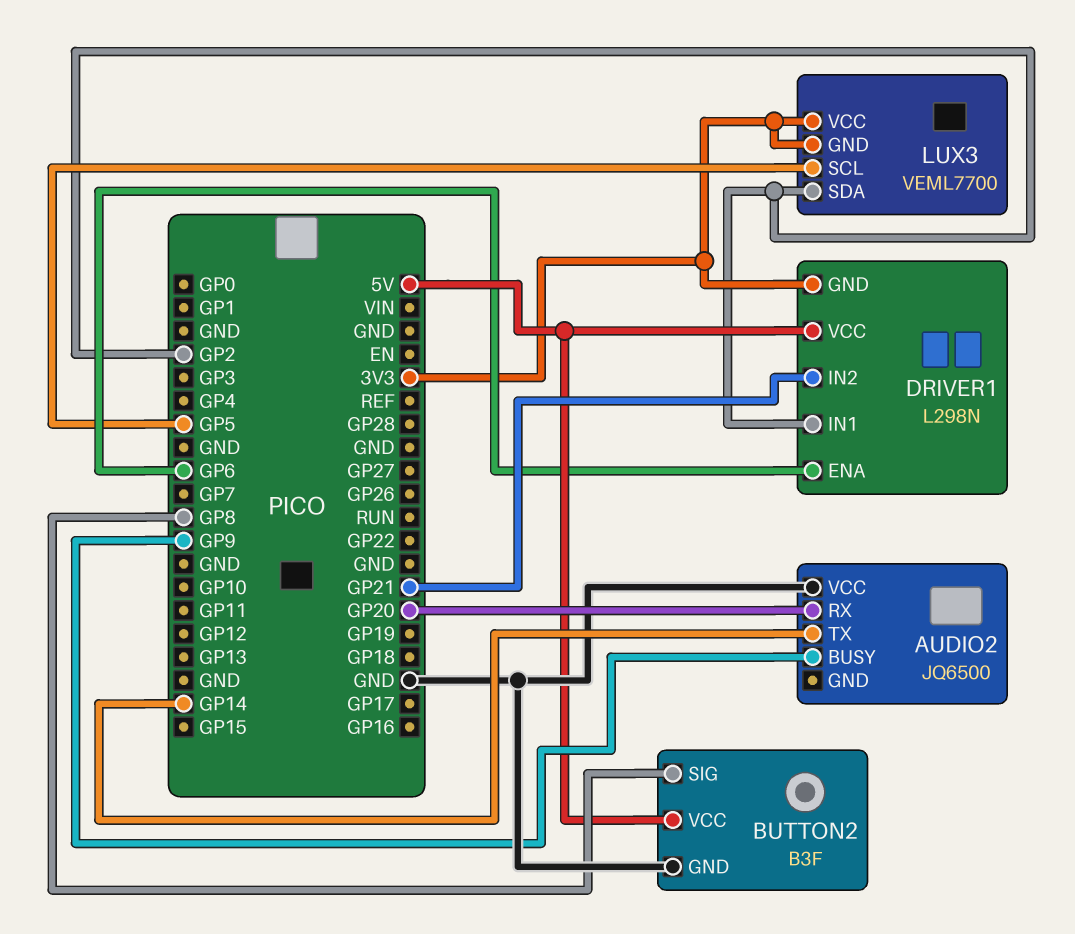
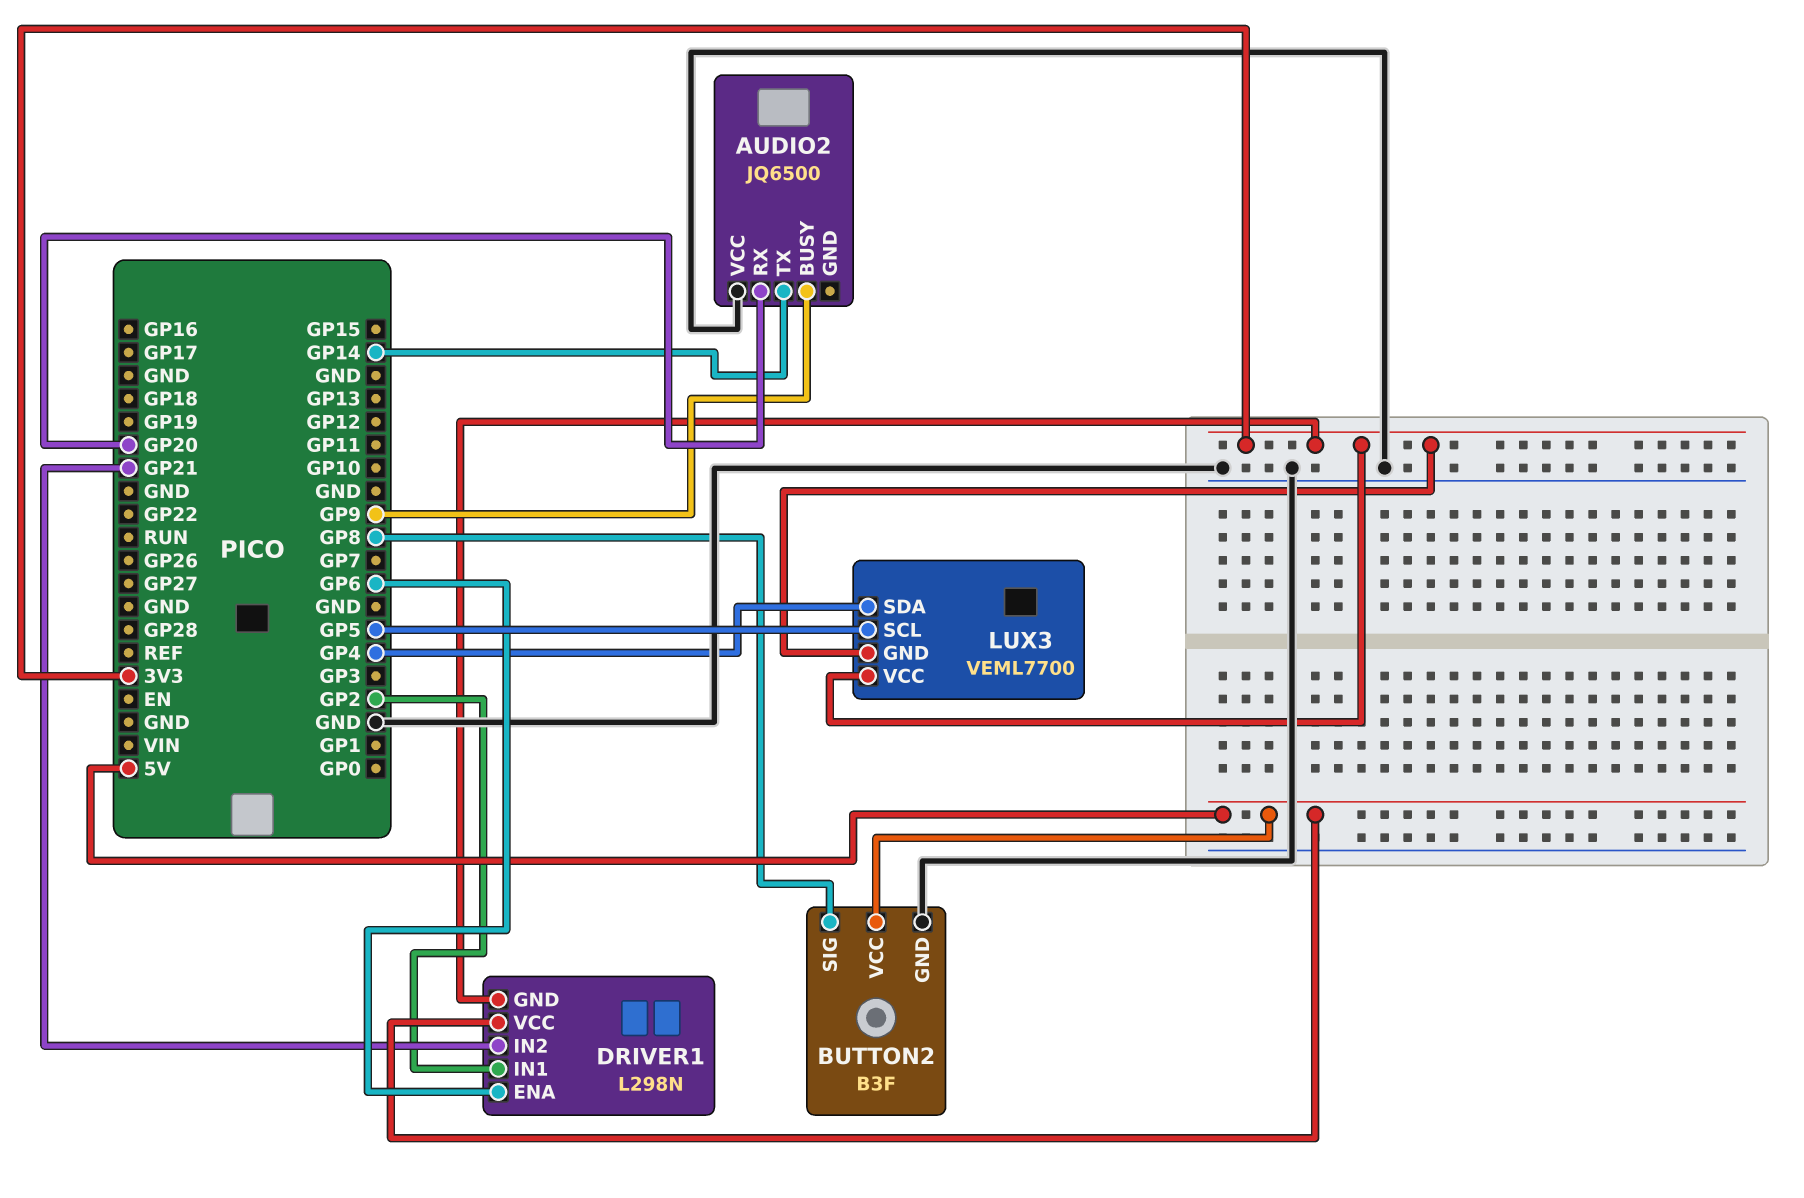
LUX3 pin SDA: GP2 -> GP4

